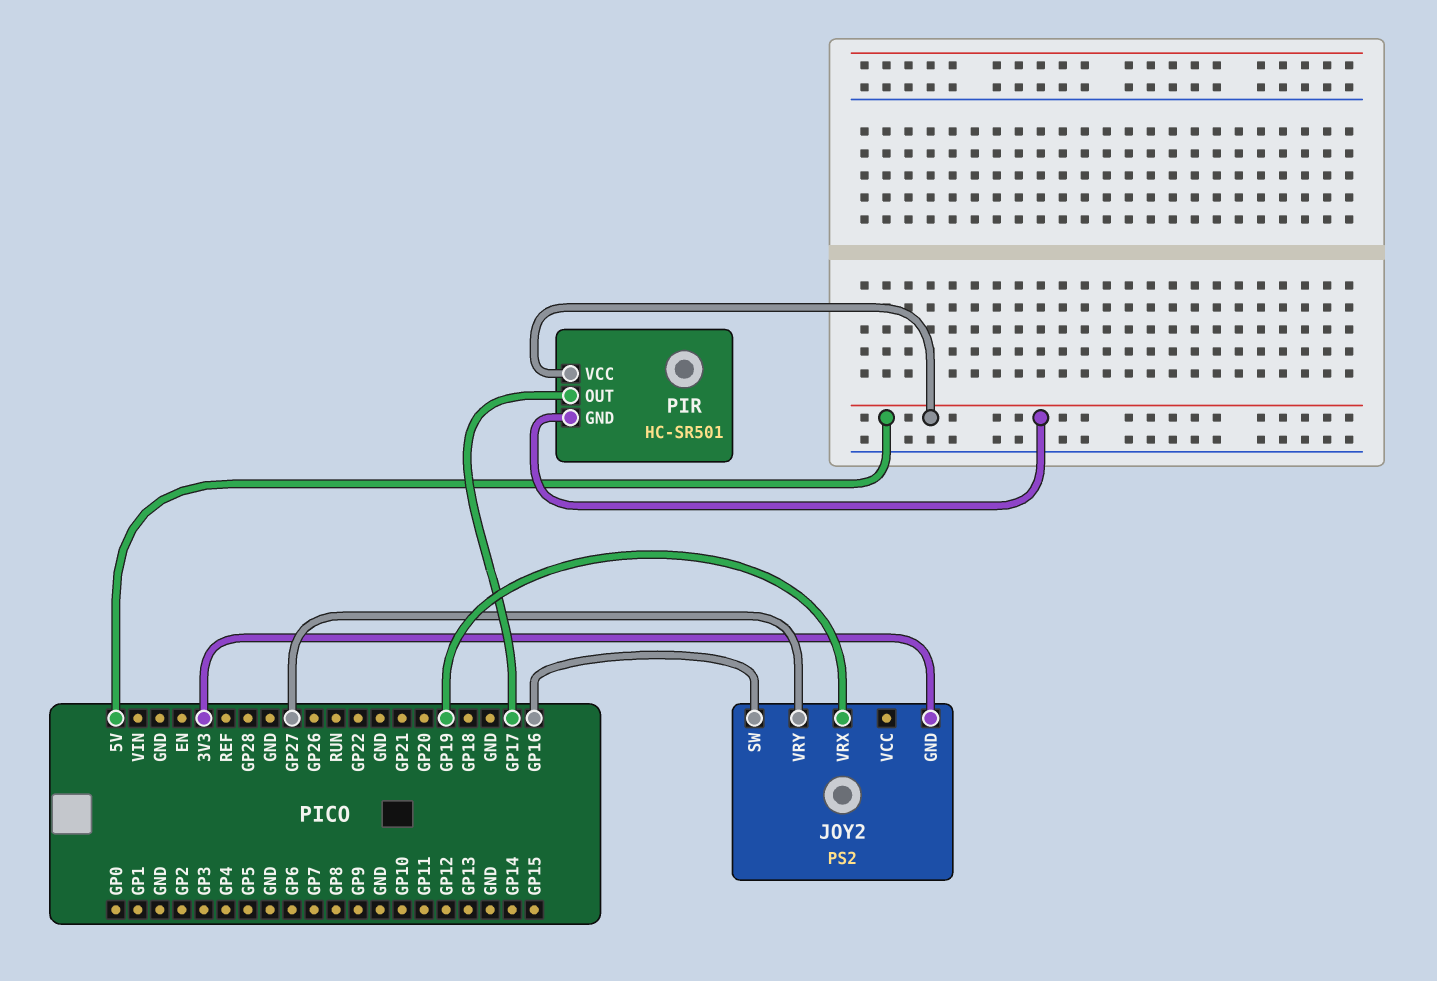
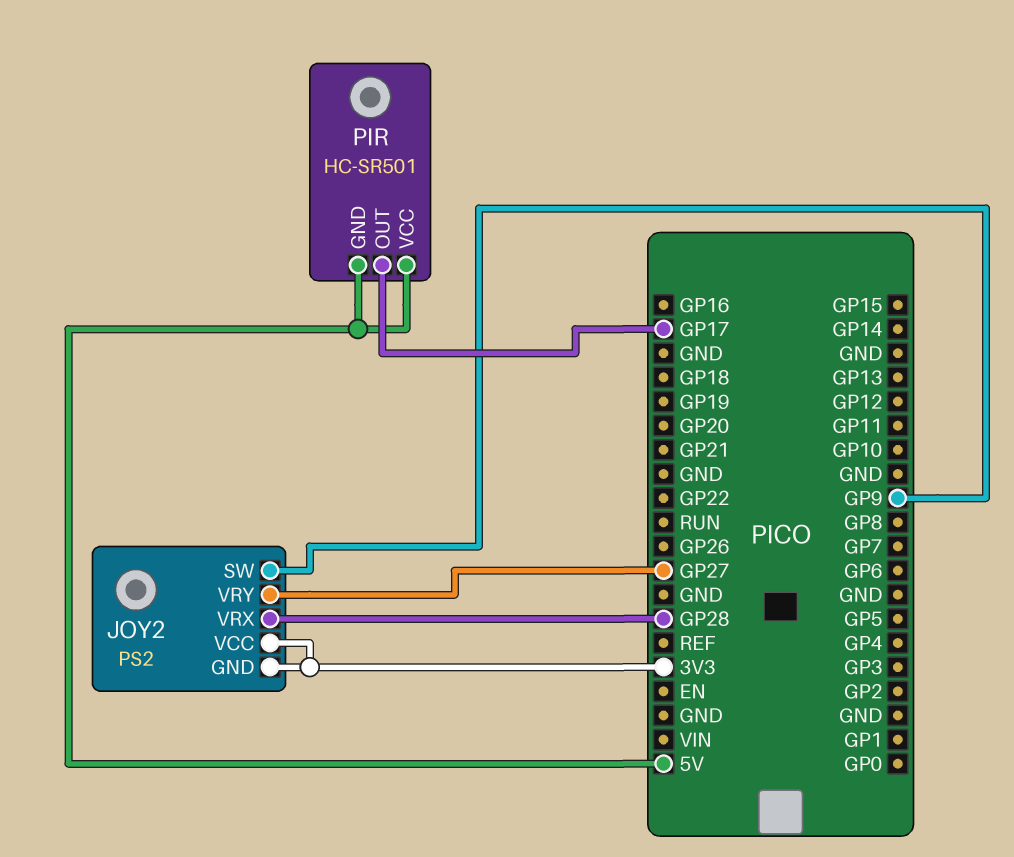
JOY2 pin SW: GP16 -> GP9
JOY2 pin VCC: none -> 3V3
JOY2 pin VRX: GP19 -> GP28

